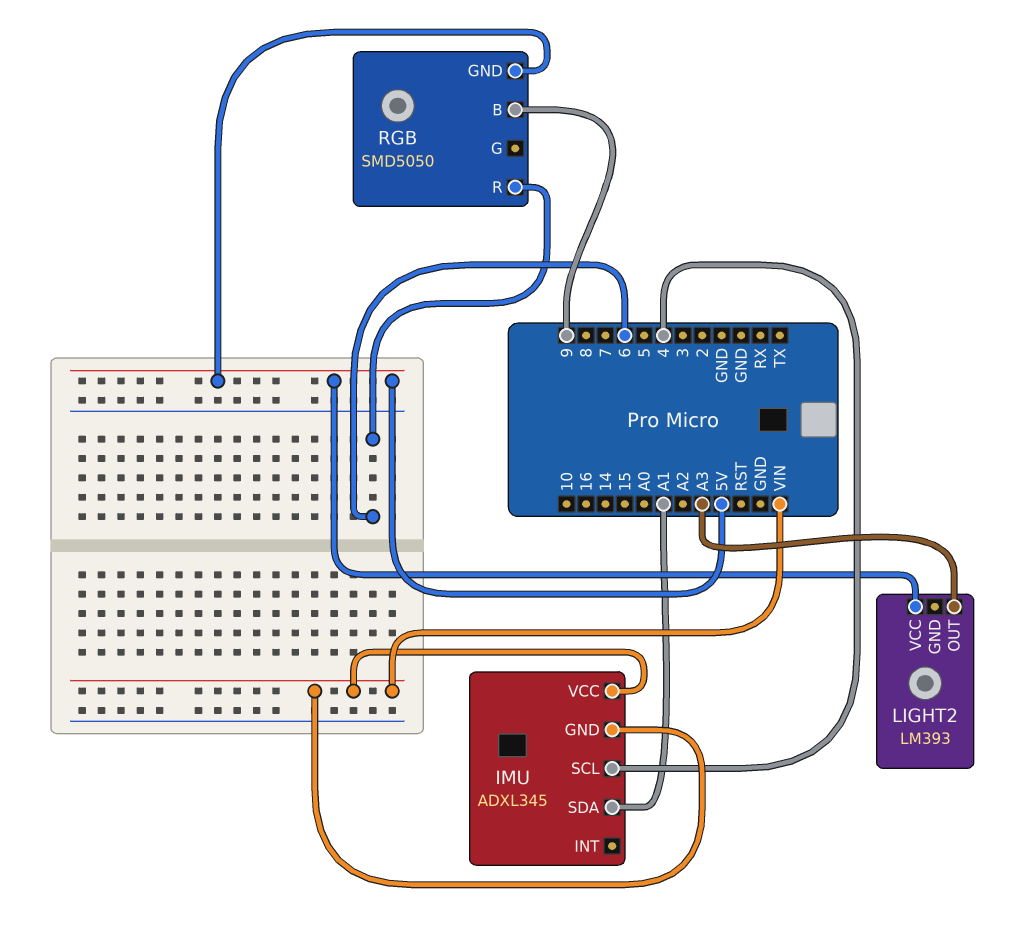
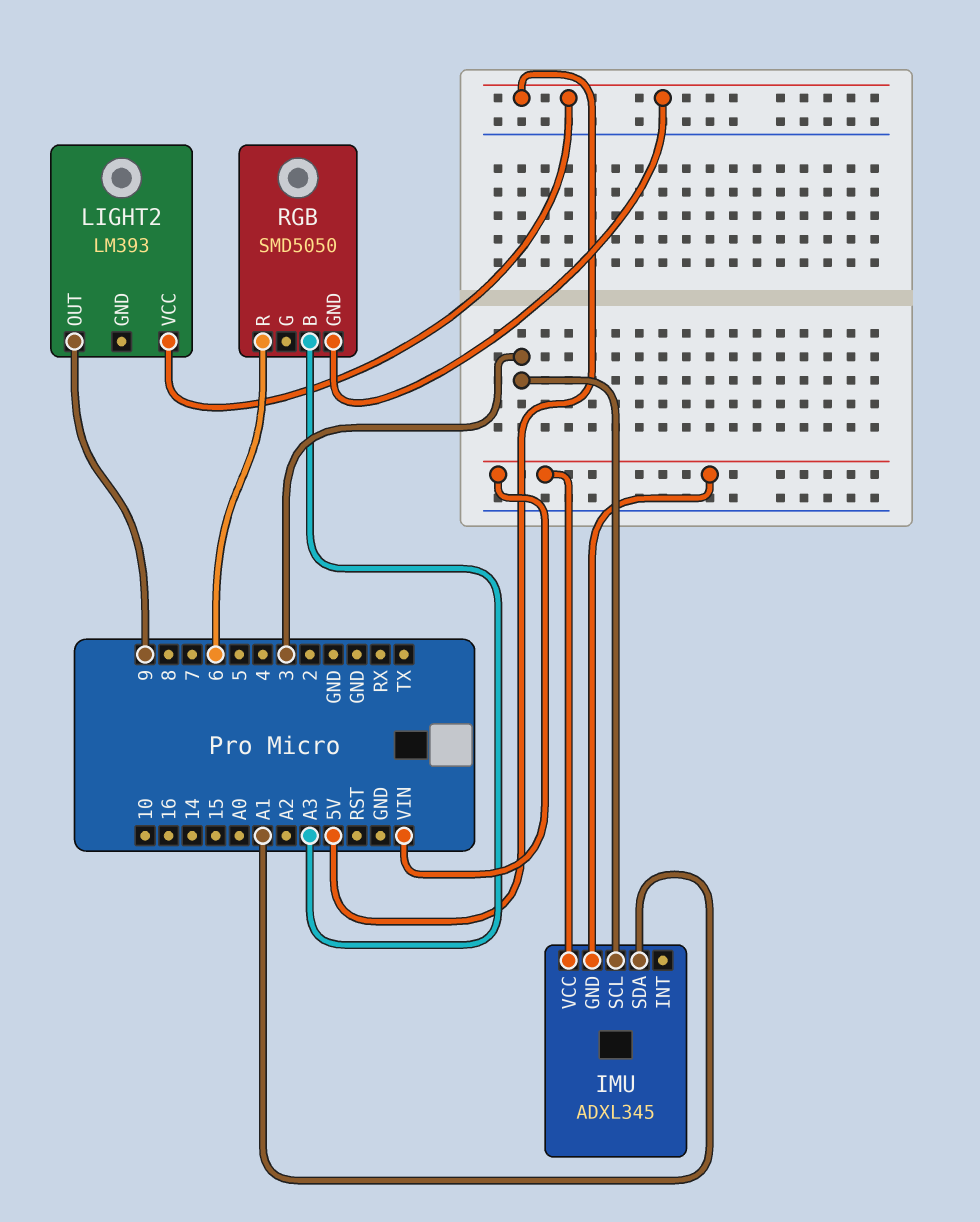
IMU pin SCL: 4 -> 3
LIGHT2 pin OUT: A3 -> 9
RGB pin B: 9 -> A3

